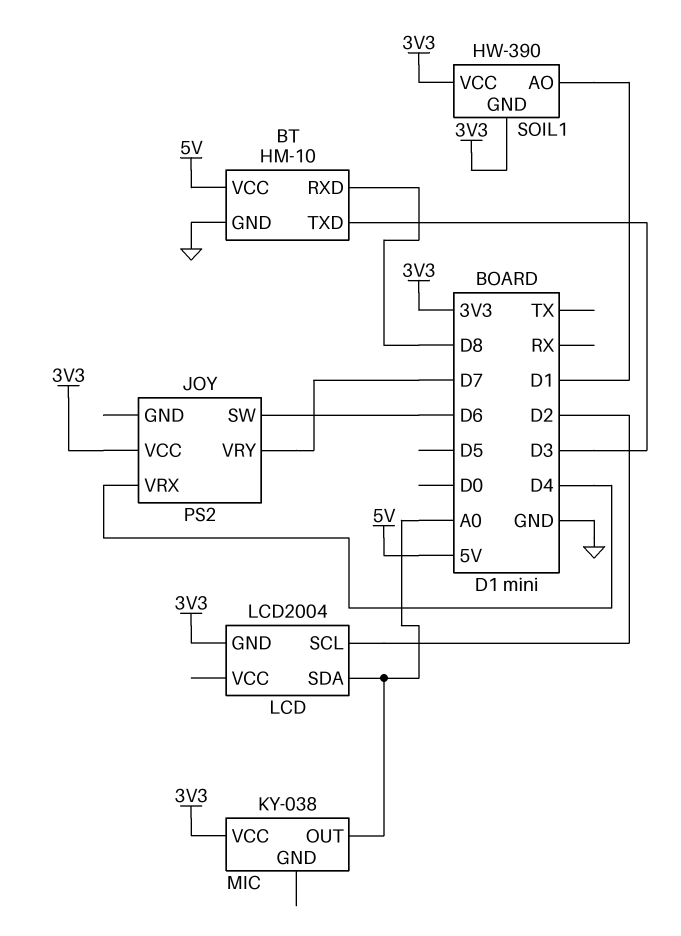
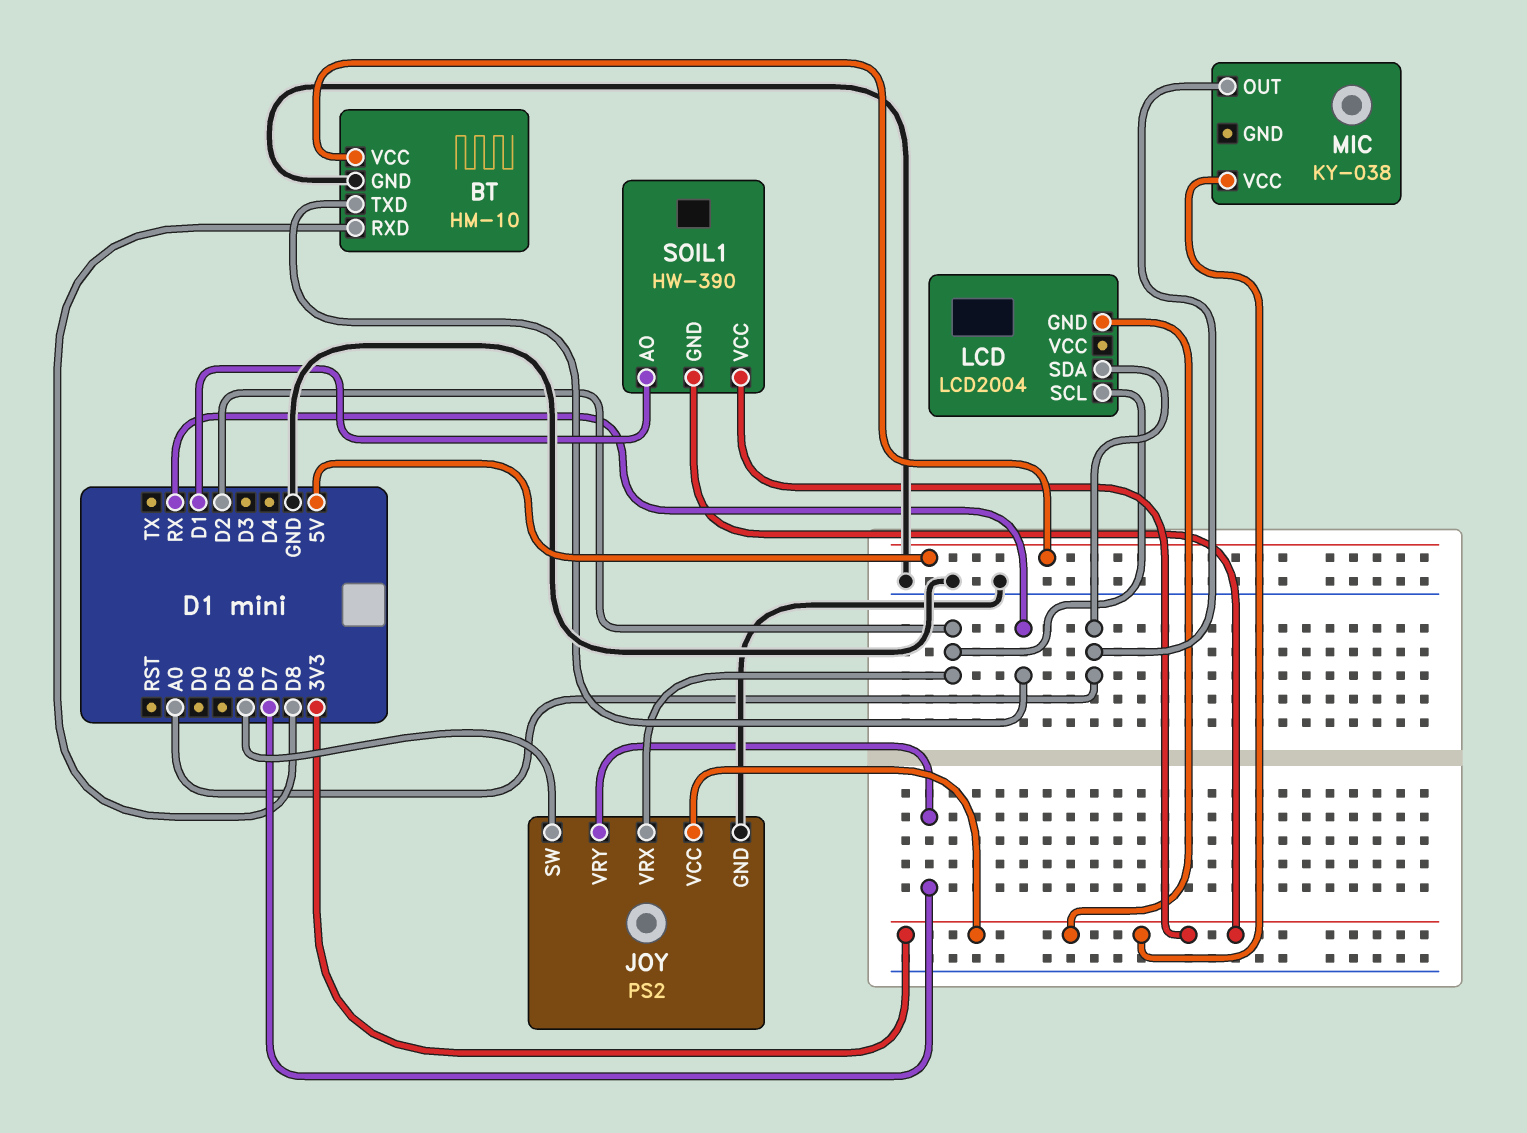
BT pin TXD: D3 -> RX
JOY pin GND: none -> GND
JOY pin VRX: D4 -> D2

